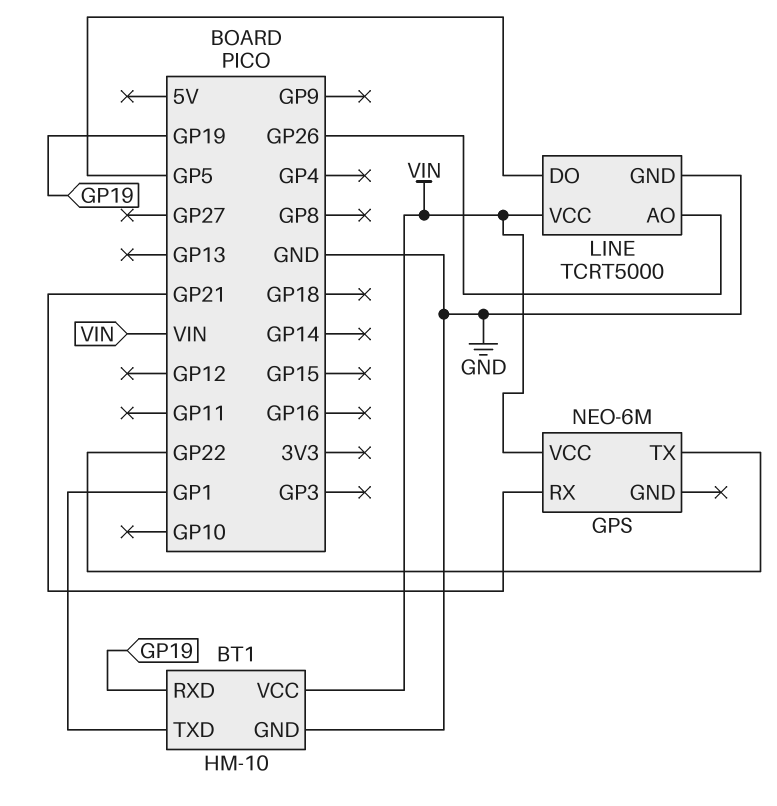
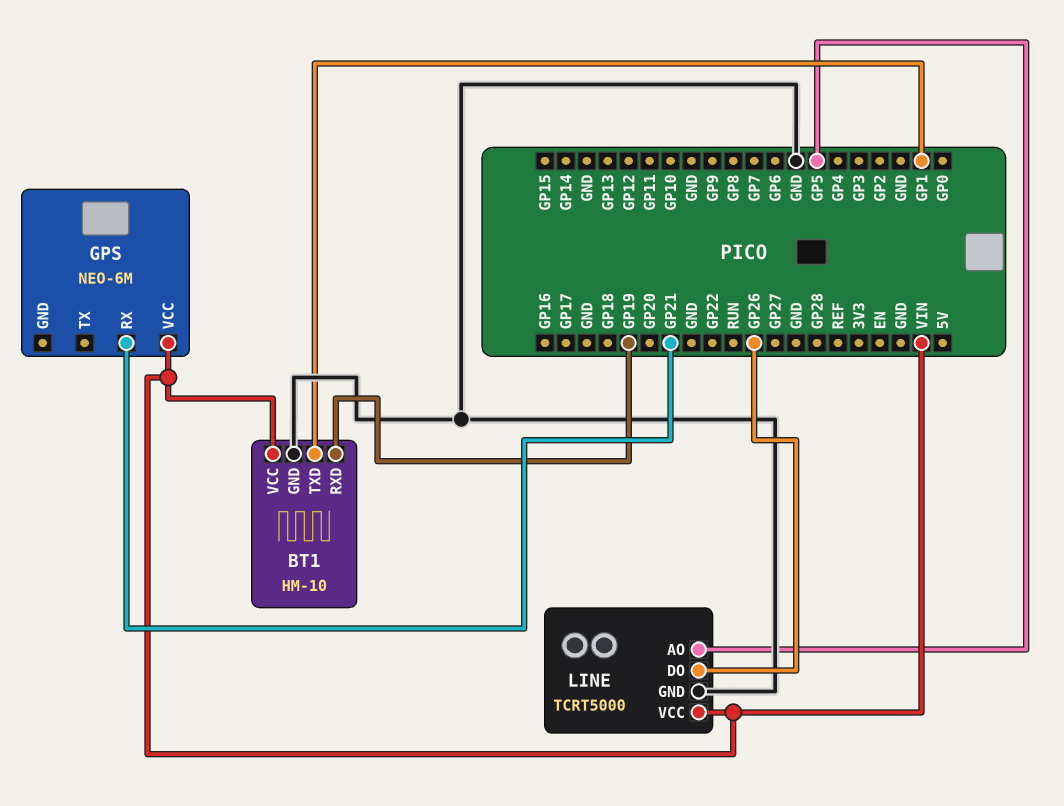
GPS pin TX: GP22 -> none
LINE pin AO: GP26 -> GP5
LINE pin DO: GP5 -> GP26

